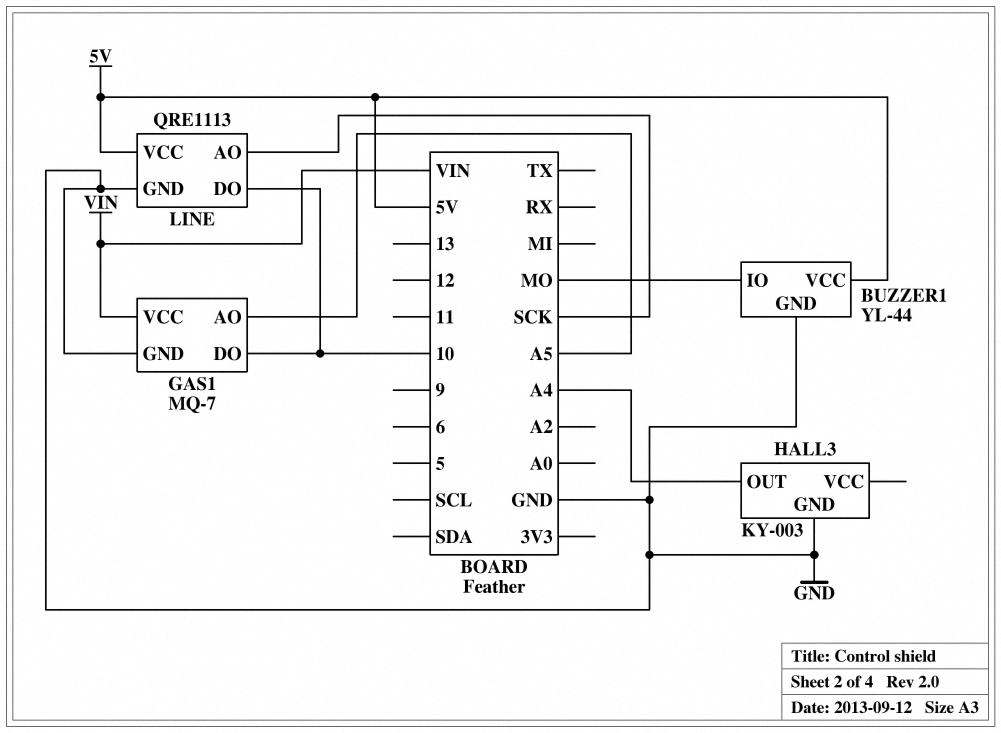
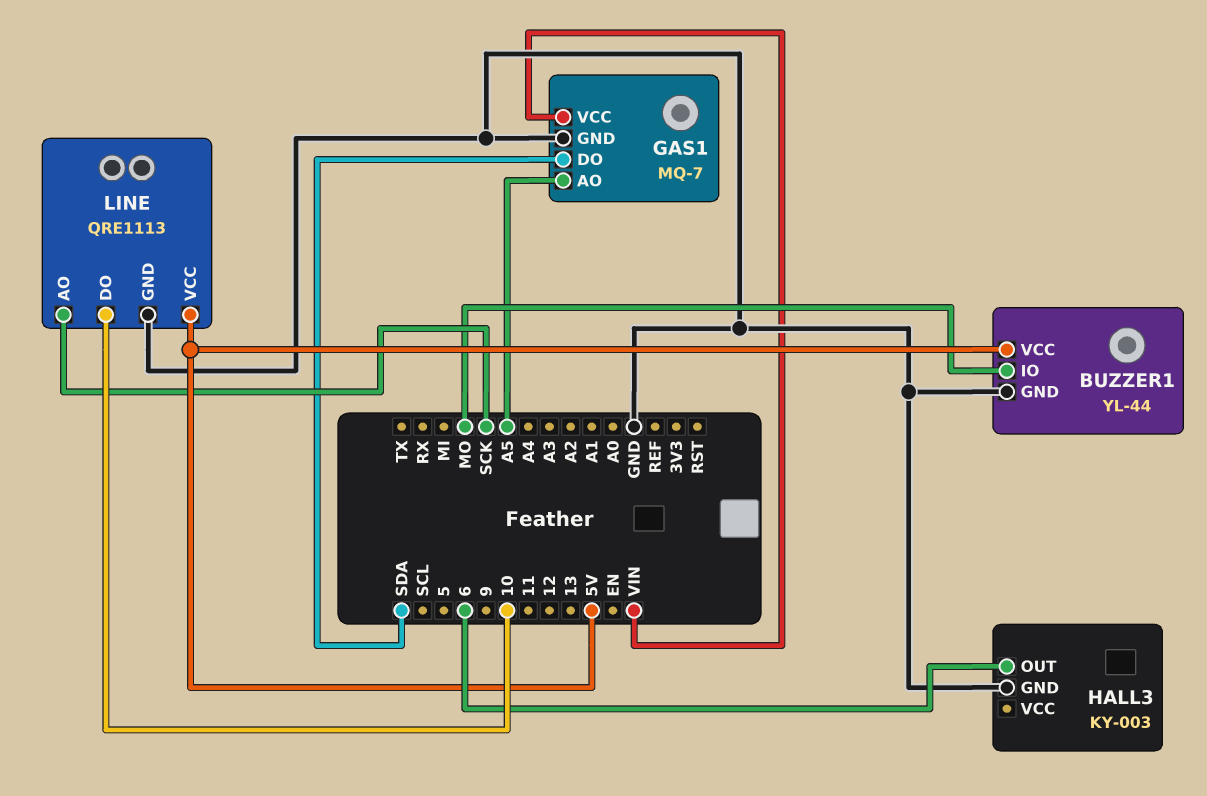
GAS1 pin DO: 10 -> SDA
HALL3 pin OUT: A4 -> 6

